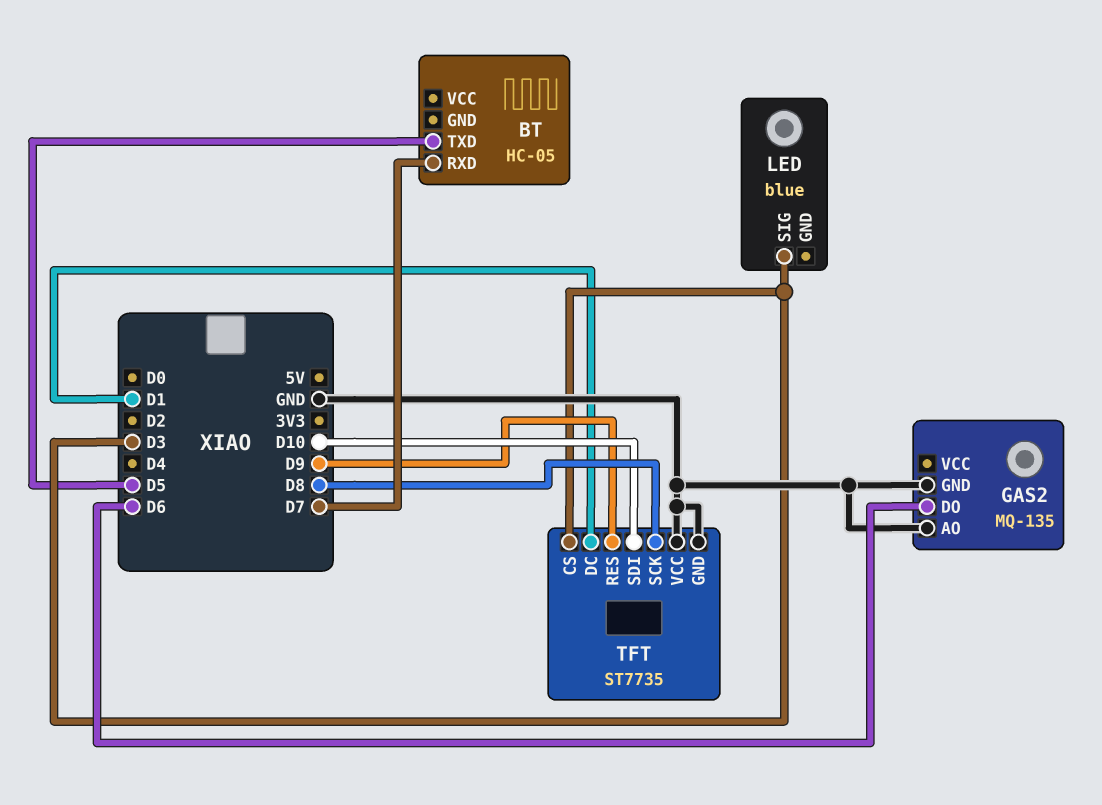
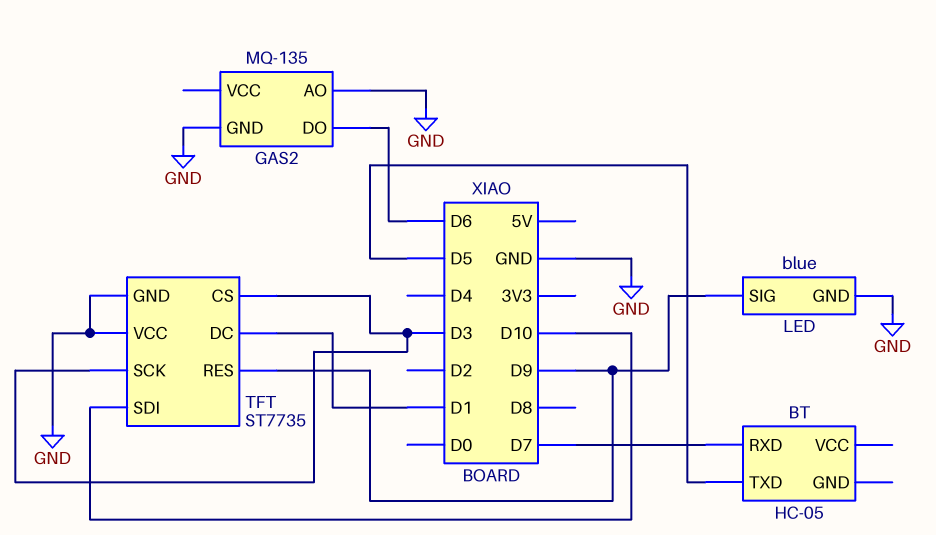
LED pin GND: none -> GND
LED pin SIG: D3 -> D9
TFT pin SCK: D8 -> D3

